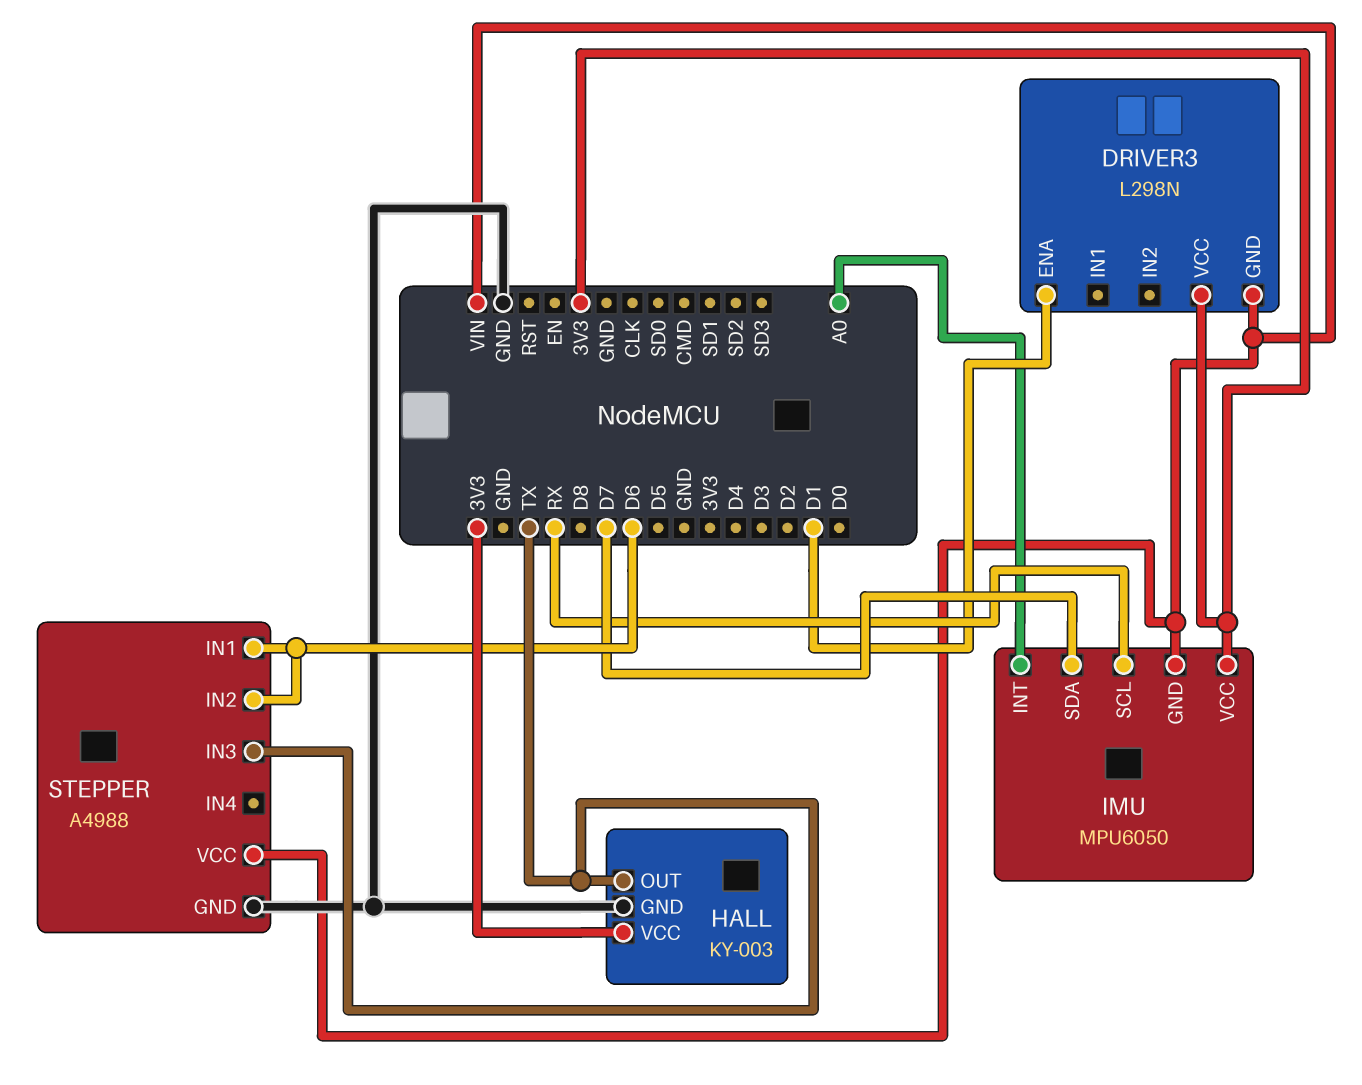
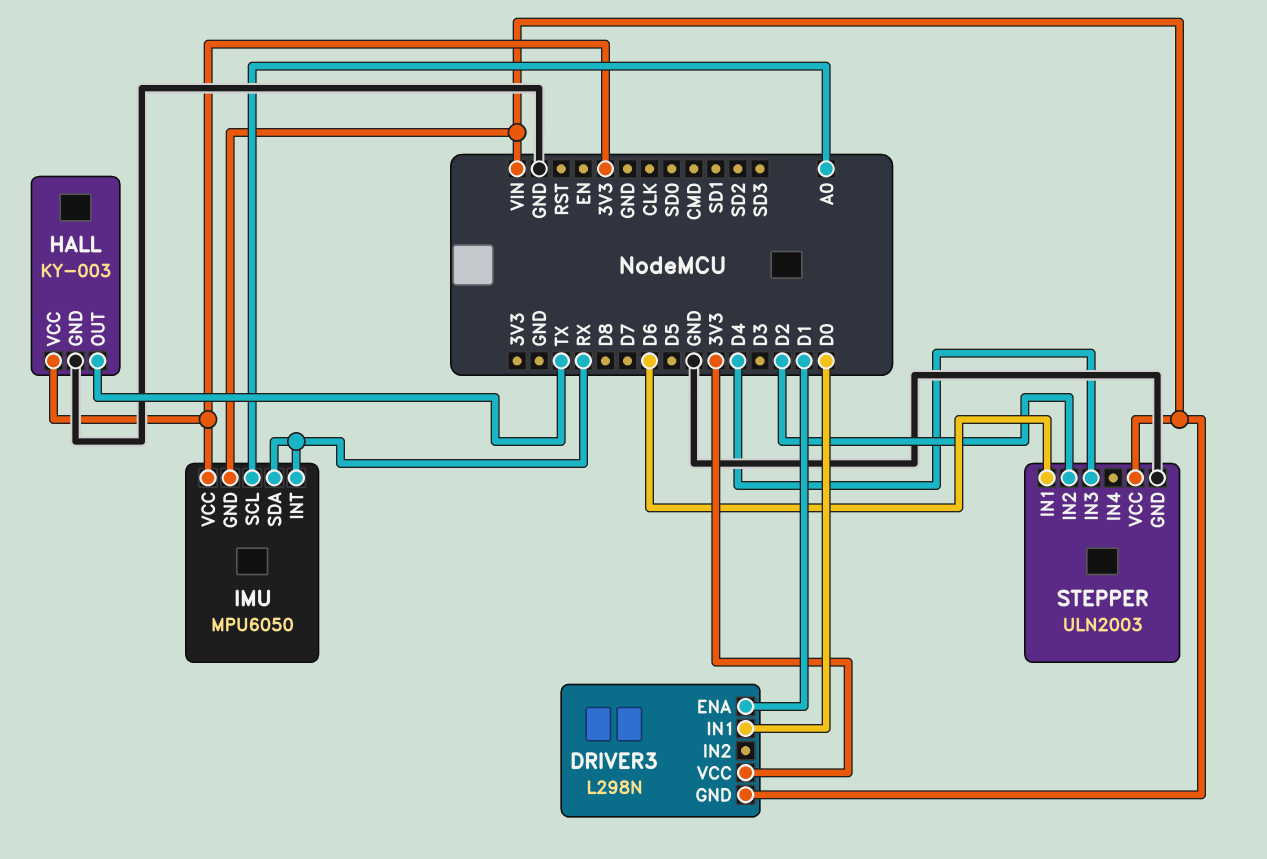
DRIVER3 pin IN1: none -> D0
IMU pin INT: A0 -> RX
IMU pin SCL: RX -> A0
IMU pin SDA: D7 -> RX
STEPPER: A4988 -> ULN2003
STEPPER pin IN2: D6 -> D2
STEPPER pin IN3: TX -> D4

